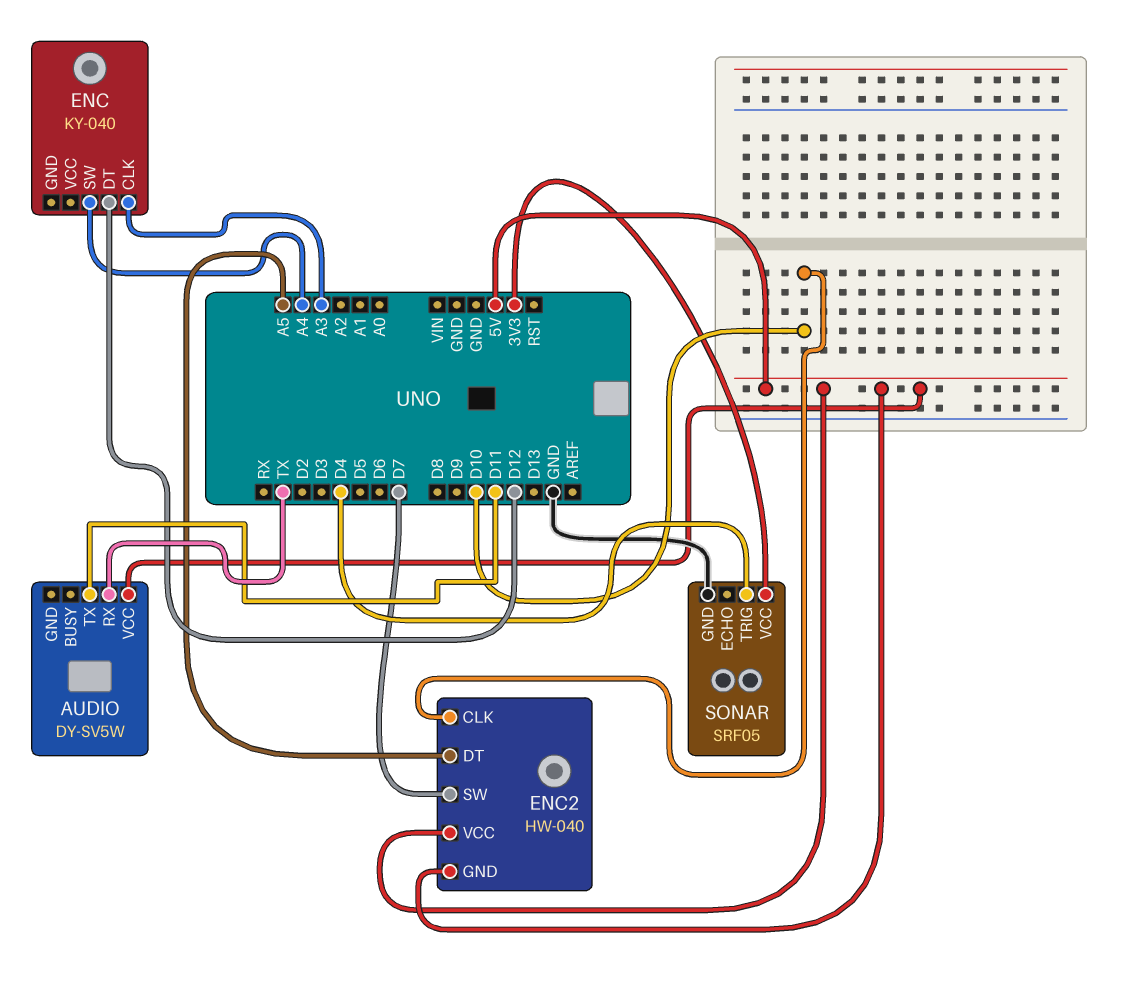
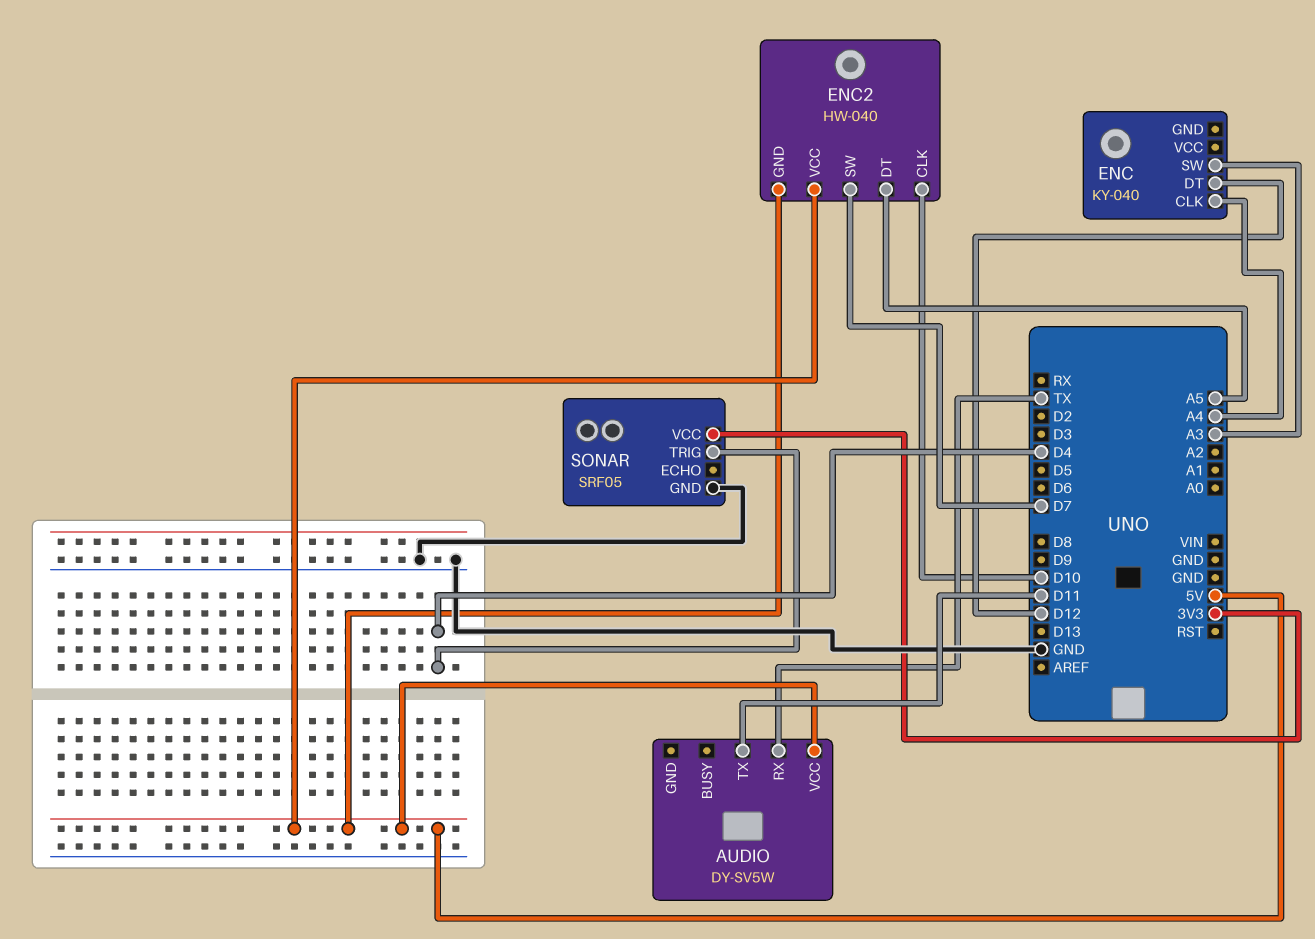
ENC pin CLK: A3 -> A4
ENC pin SW: A4 -> A3

